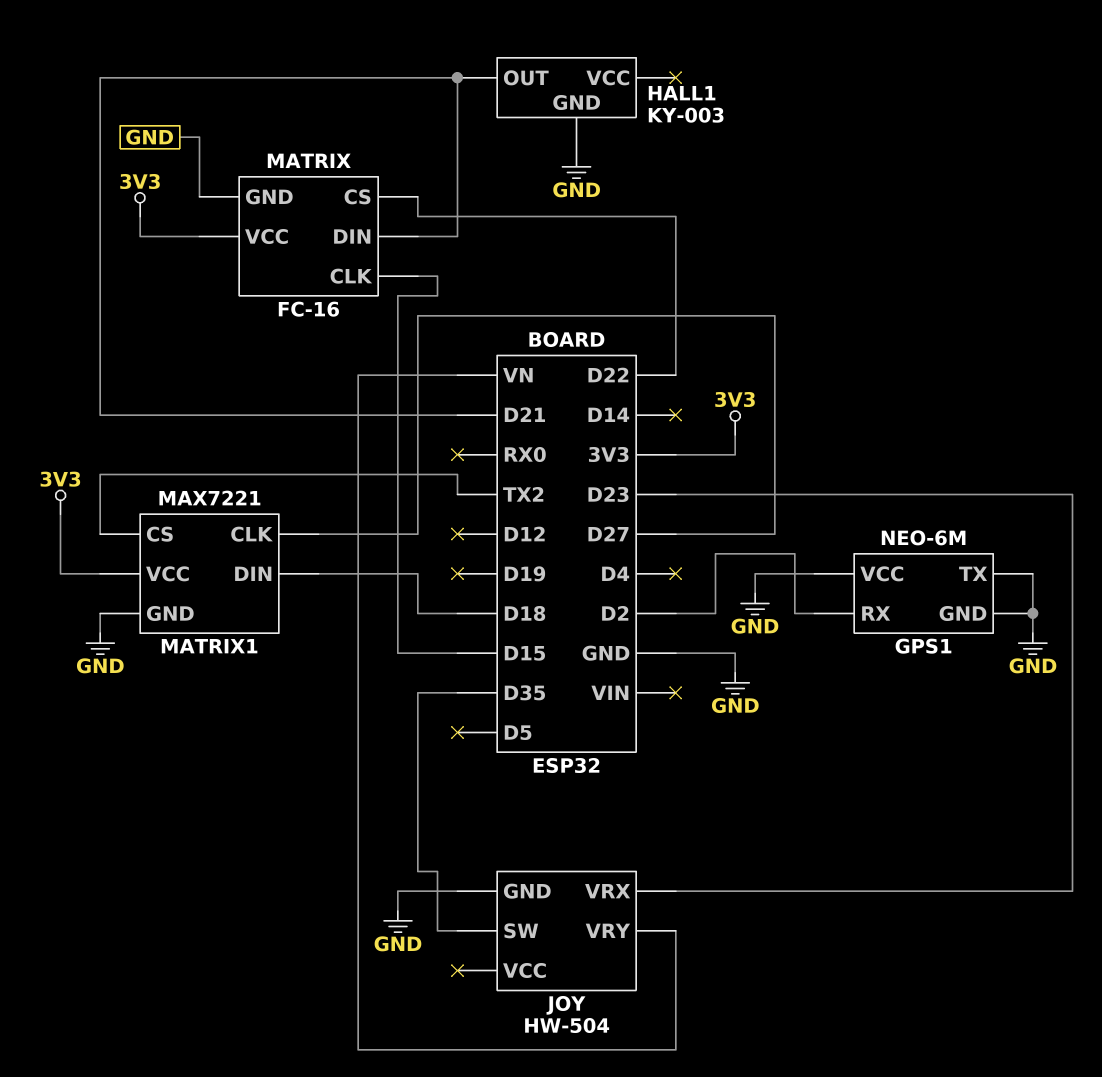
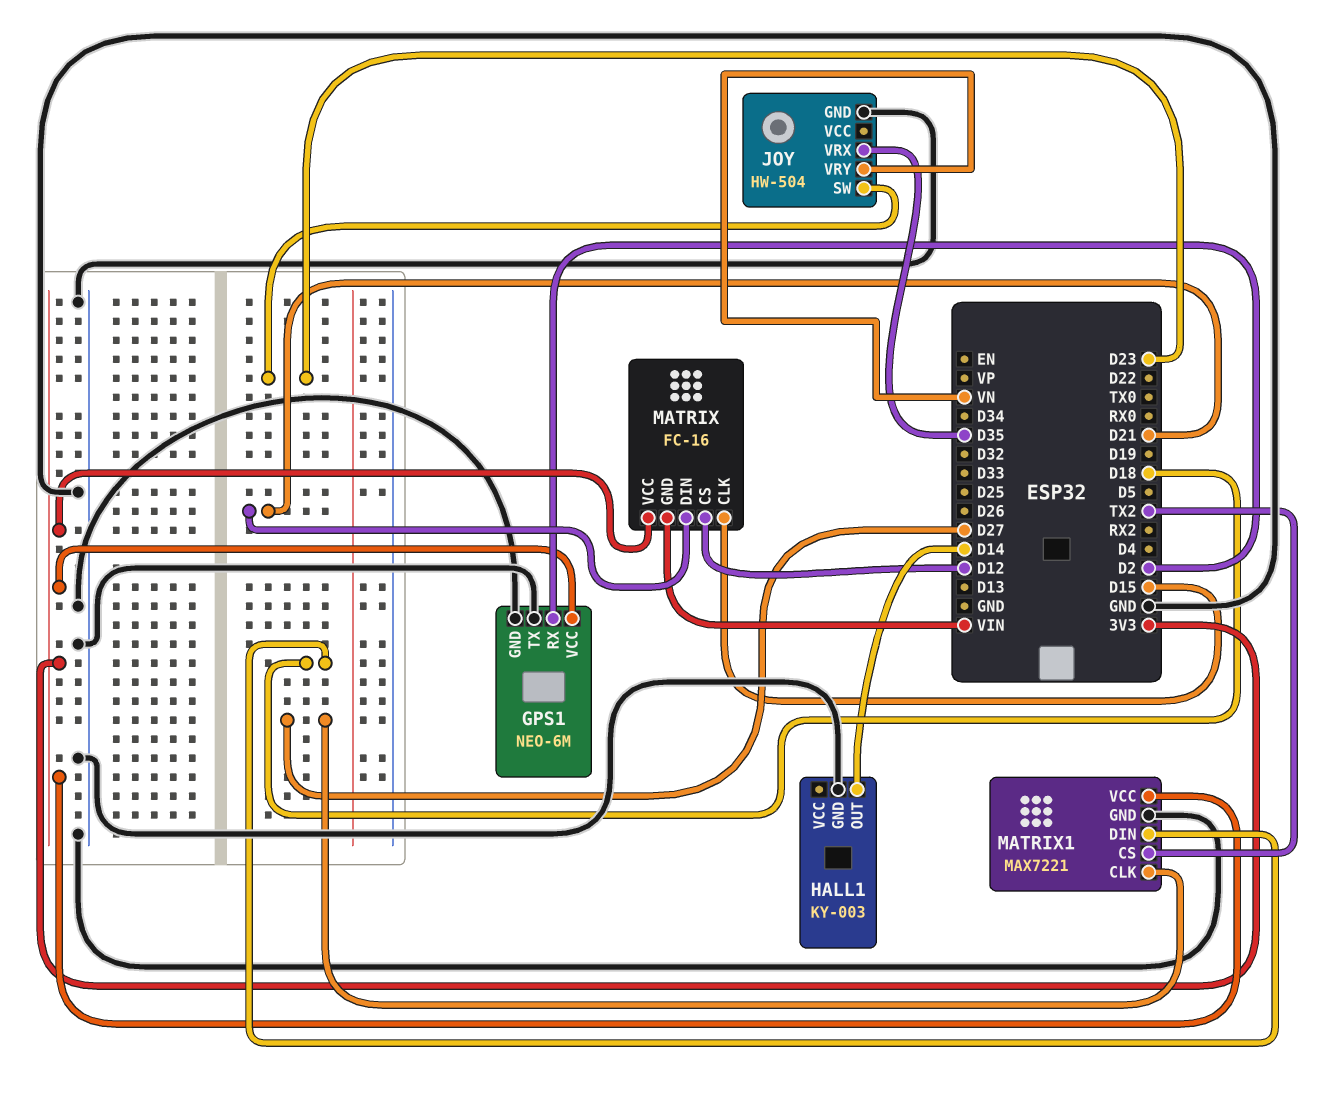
GPS1 pin VCC: GND -> 3V3
HALL1 pin OUT: D21 -> D14
JOY pin SW: D35 -> D23
JOY pin VRX: D23 -> D35
MATRIX pin CS: D22 -> D12
MATRIX pin GND: GND -> VIN

